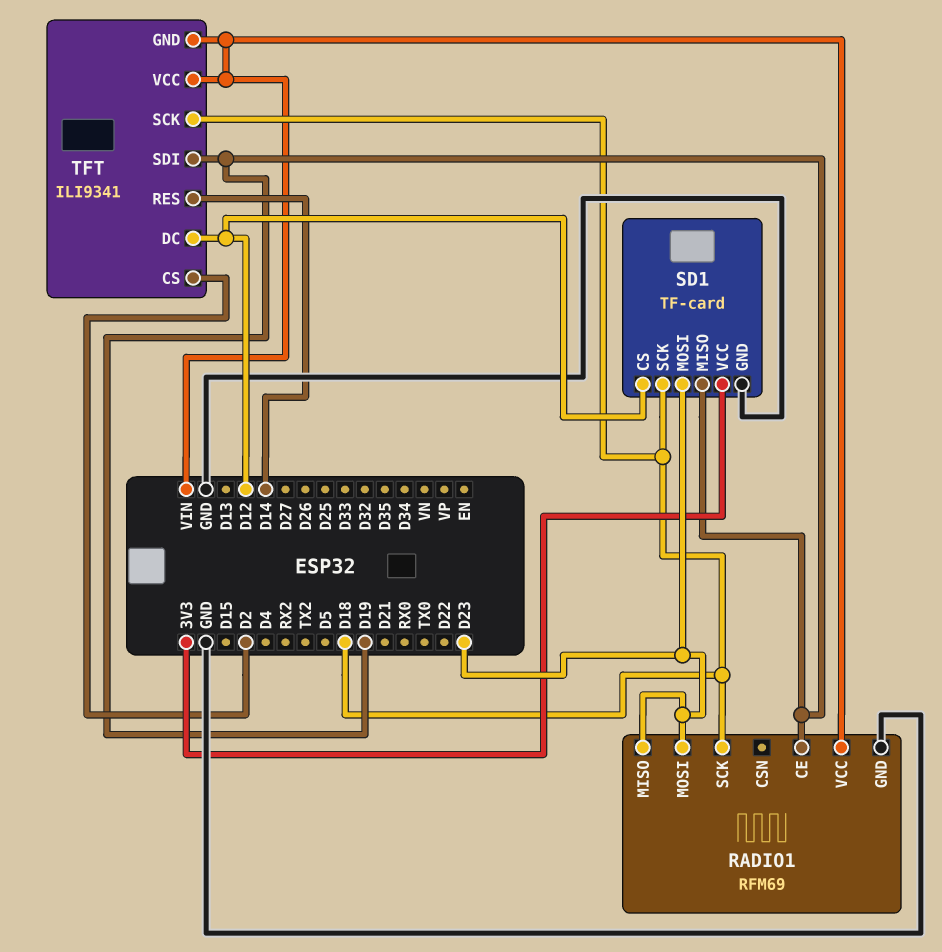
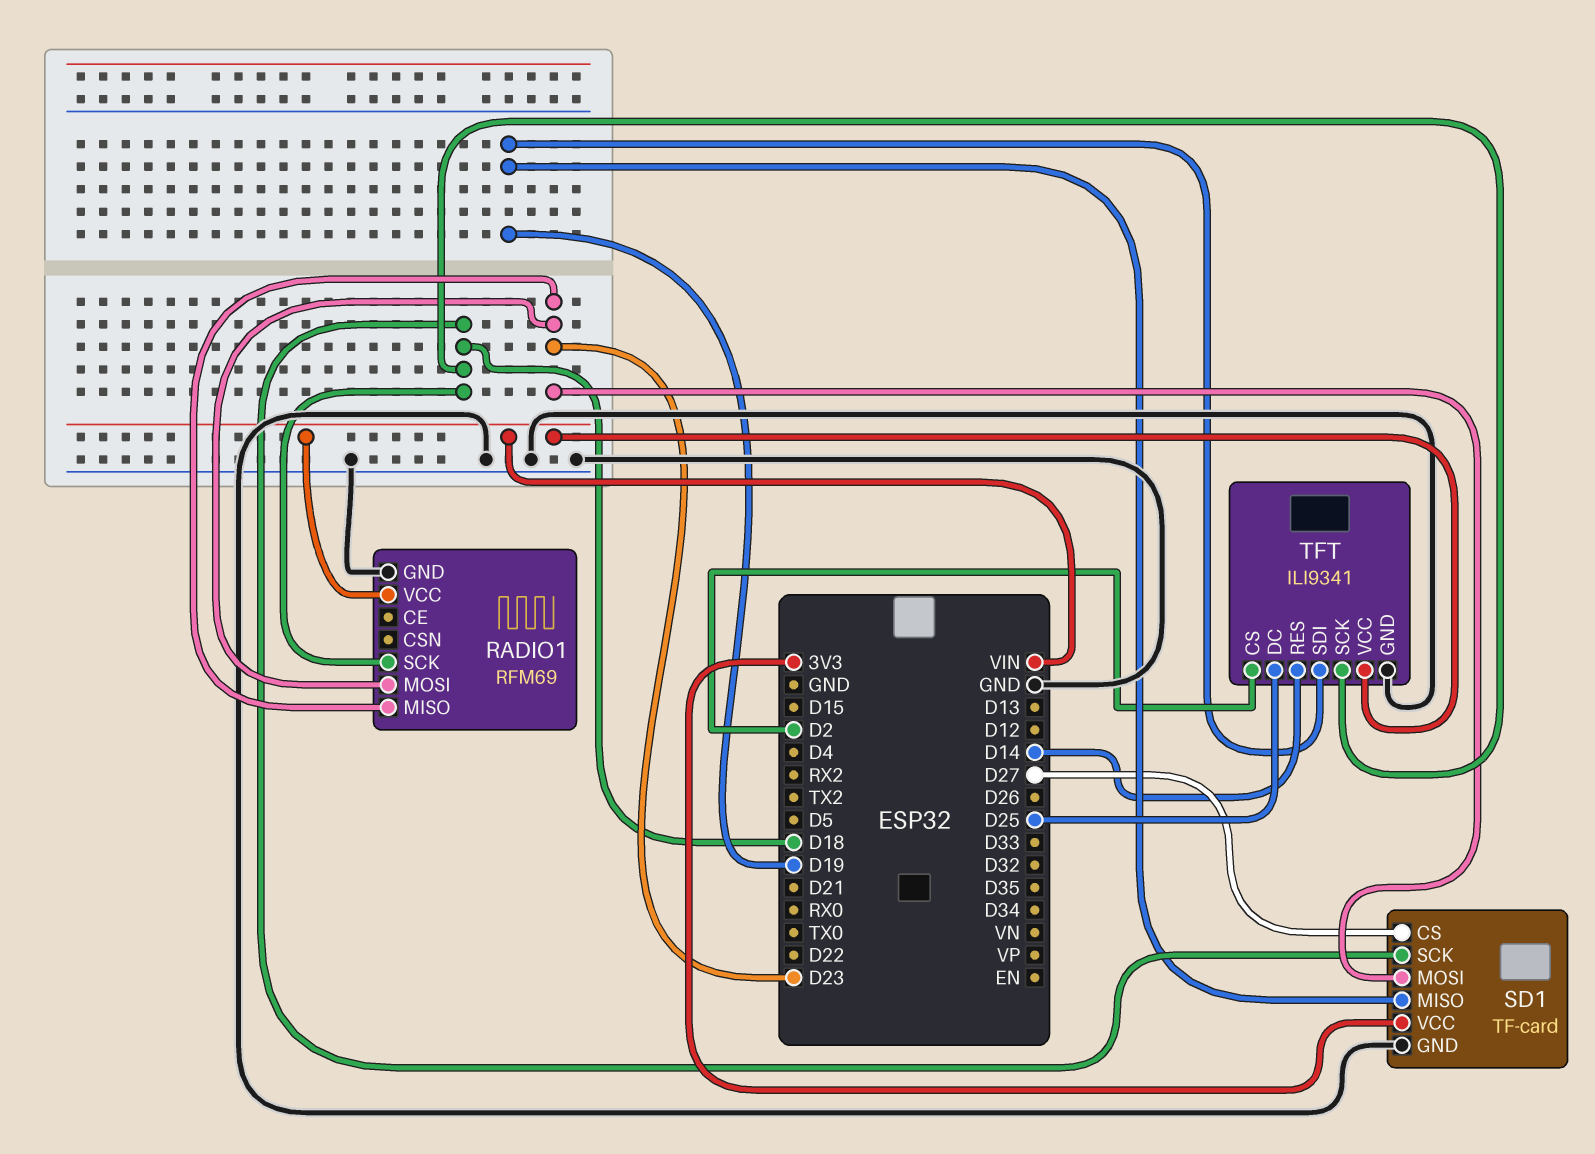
RADIO1 pin CE: D19 -> none
SD1 pin CS: D12 -> D27
TFT pin DC: D12 -> D25
TFT pin GND: VIN -> GND

